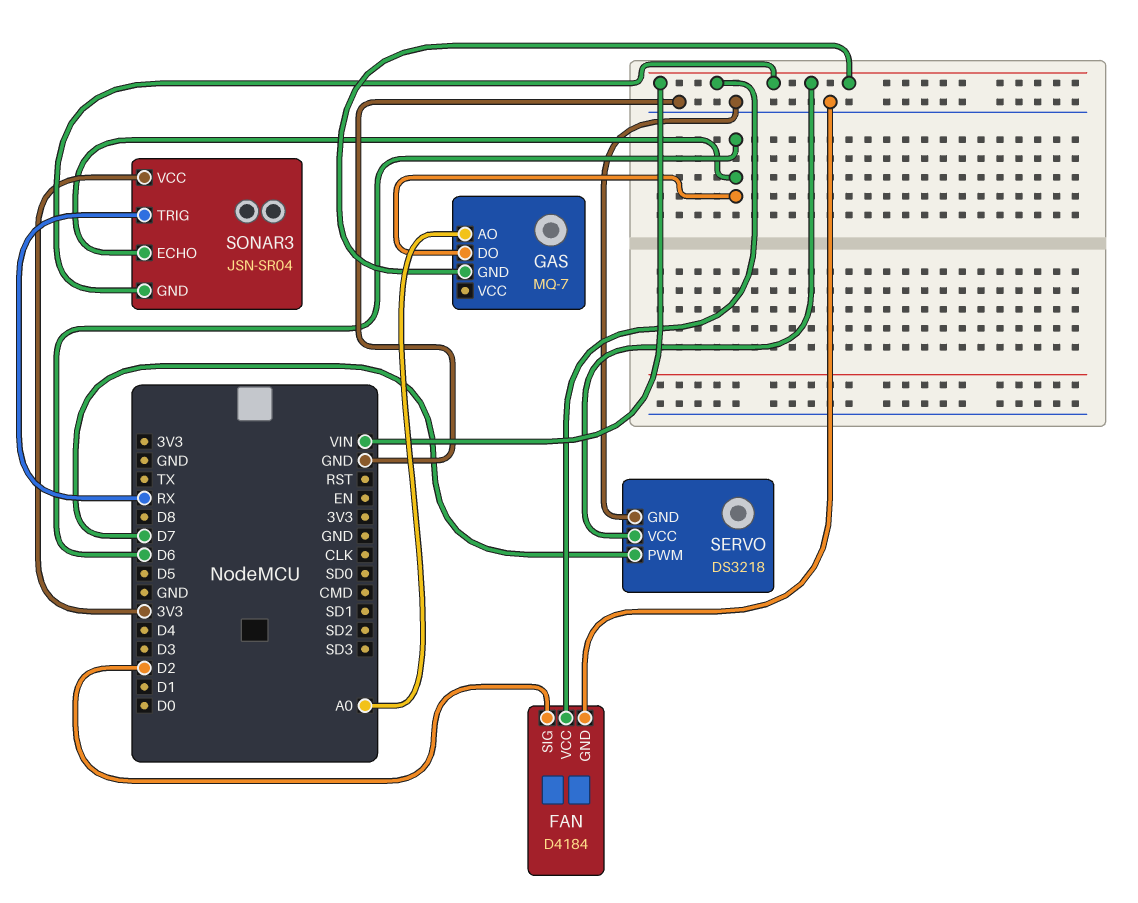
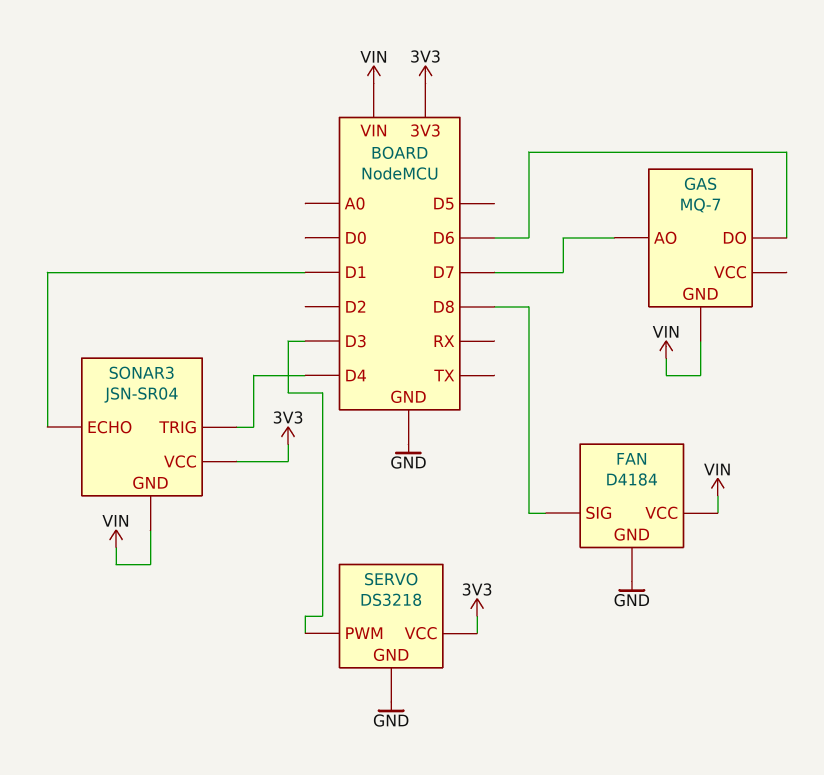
FAN pin SIG: D2 -> D8
GAS pin AO: A0 -> D7
SERVO pin PWM: D7 -> D3
SERVO pin VCC: VIN -> 3V3
SONAR3 pin ECHO: D6 -> D1
SONAR3 pin TRIG: RX -> D4

